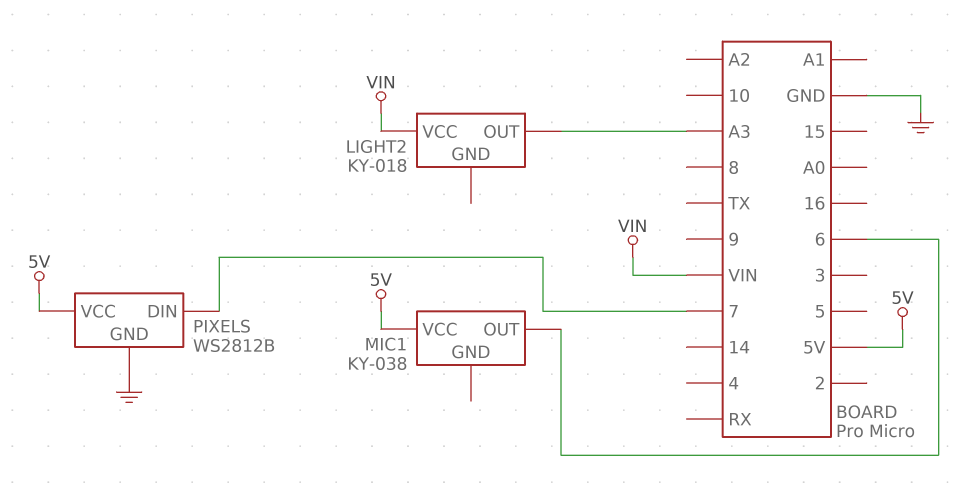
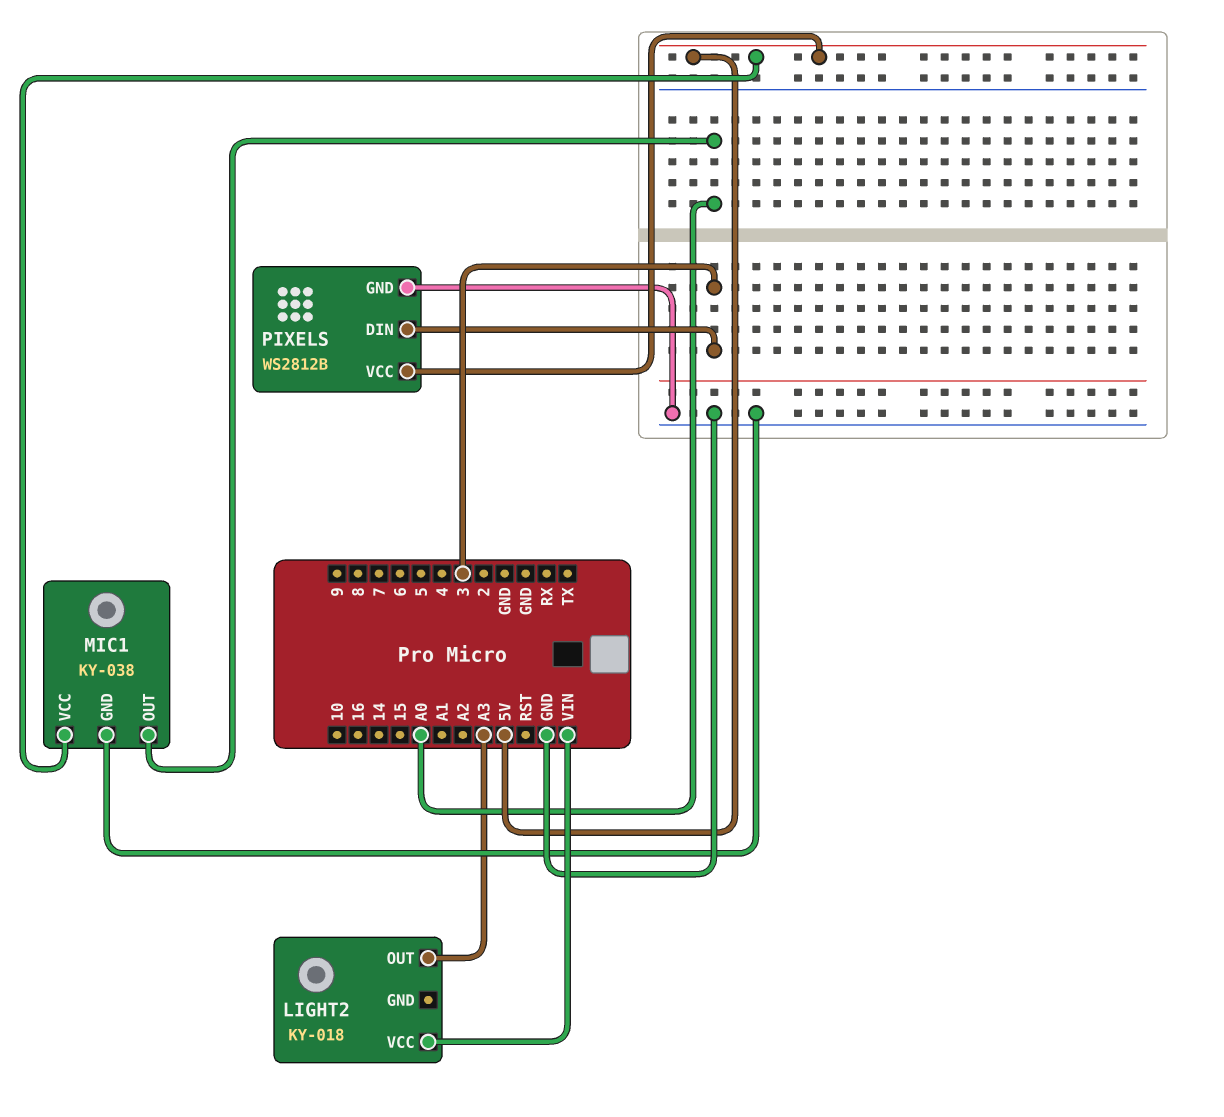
MIC1 pin GND: none -> GND
MIC1 pin OUT: 6 -> A0
PIXELS pin DIN: 7 -> 3

